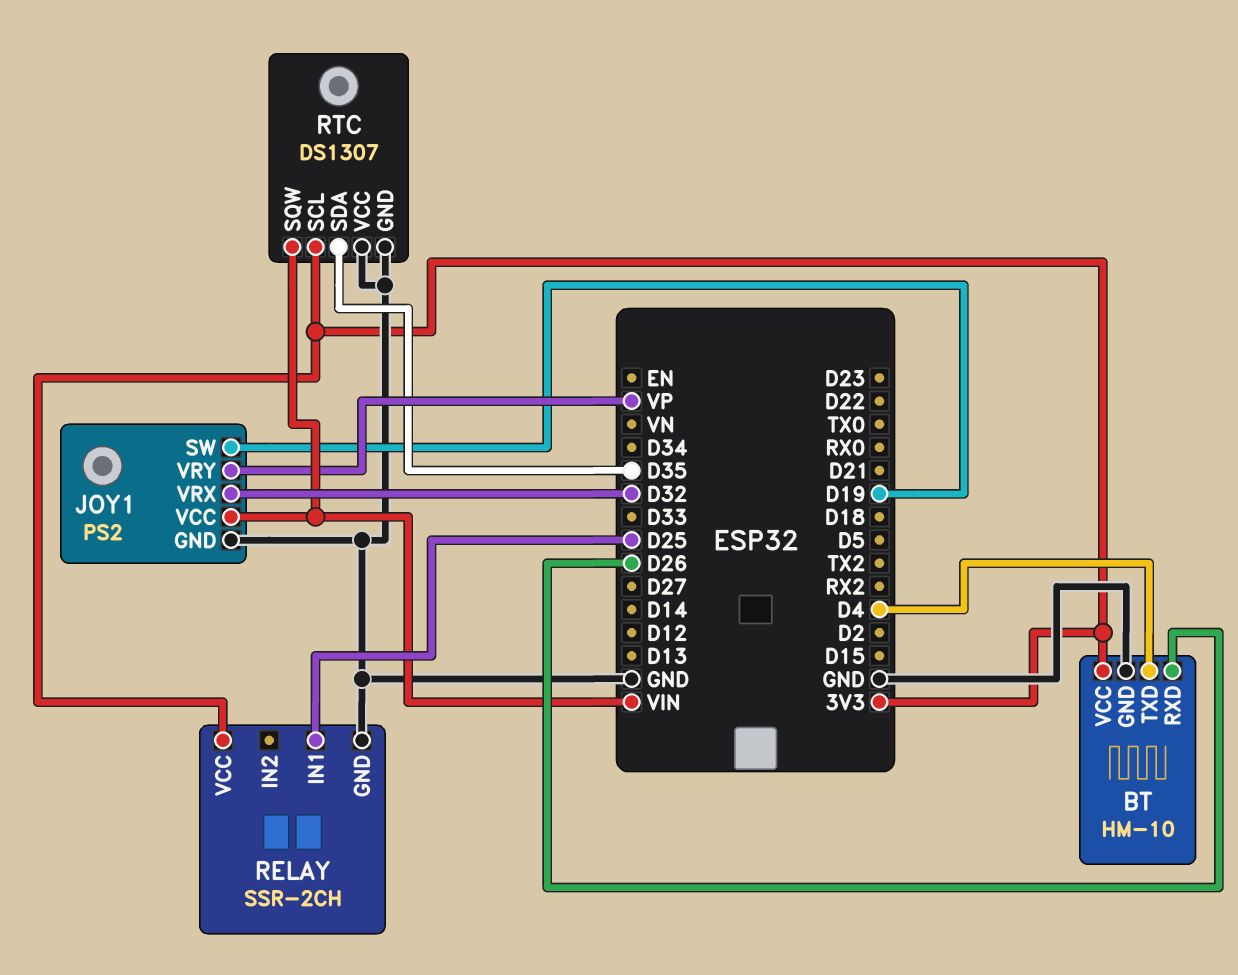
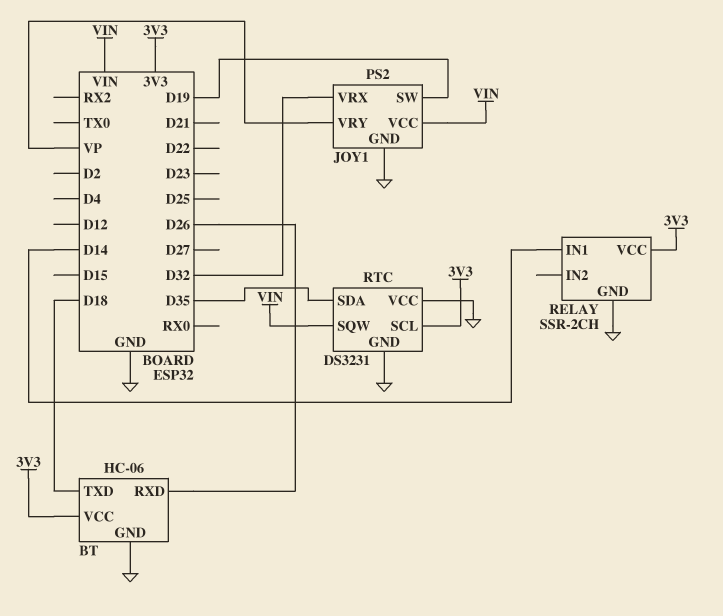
BT: HM-10 -> HC-06
BT pin TXD: D4 -> D18
RELAY pin IN1: D25 -> D14
RTC: DS1307 -> DS3231

